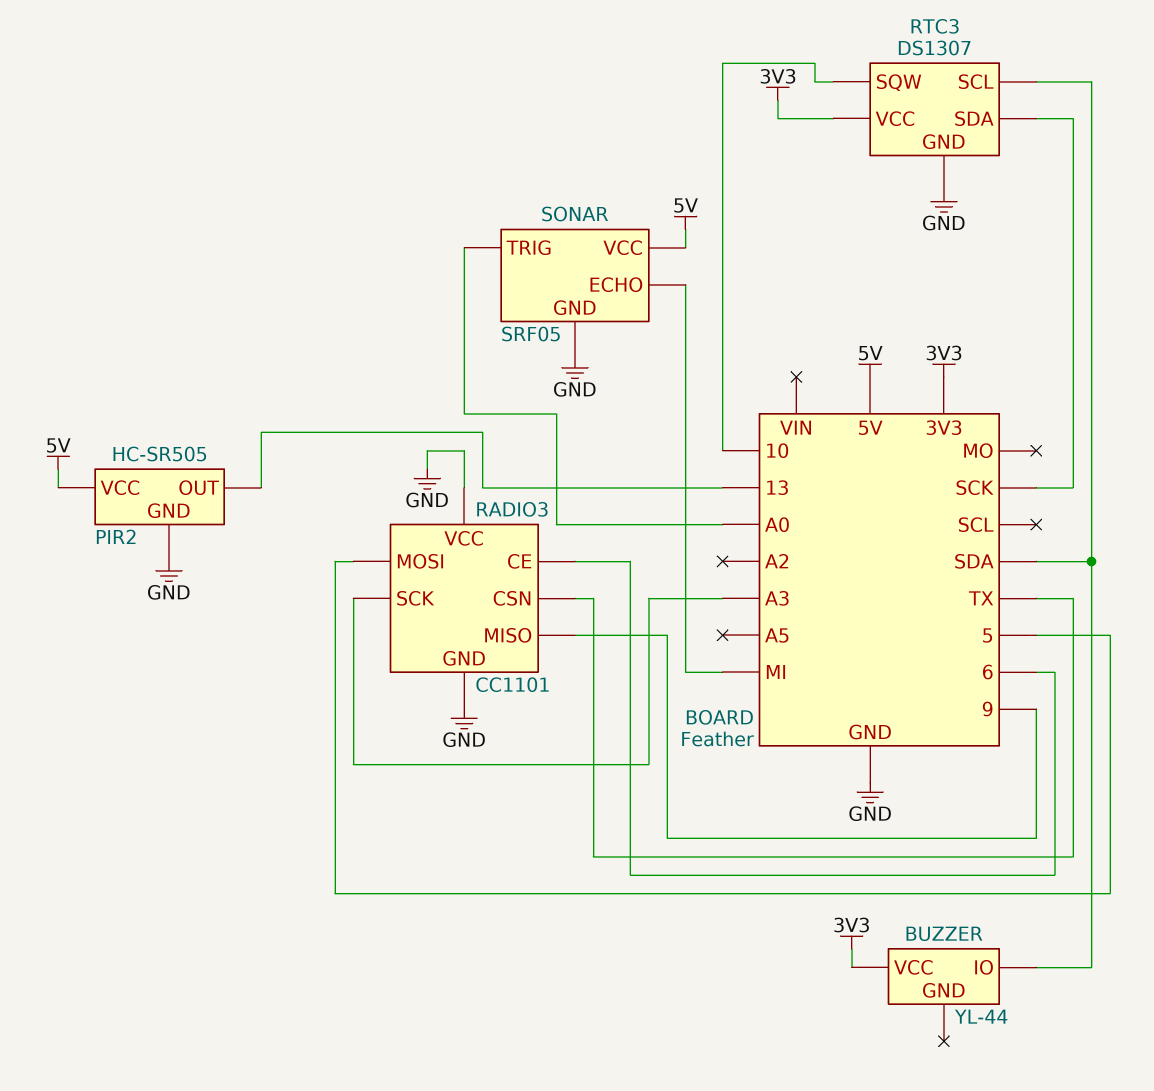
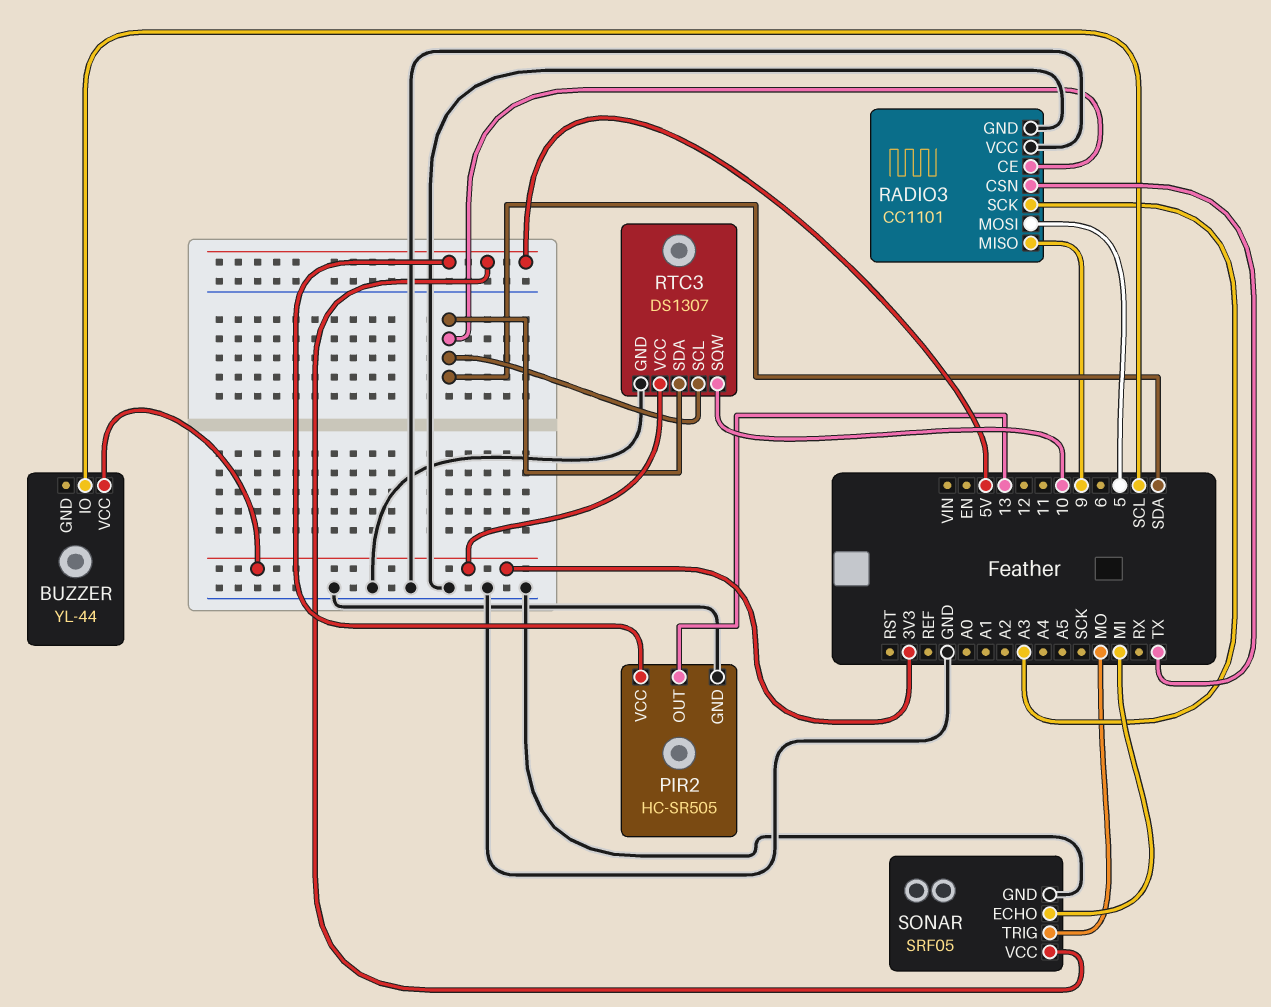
BUZZER pin IO: SDA -> SCL
RADIO3 pin CE: 6 -> SDA
RTC3 pin SDA: SCK -> SDA
SONAR pin TRIG: A0 -> MO

